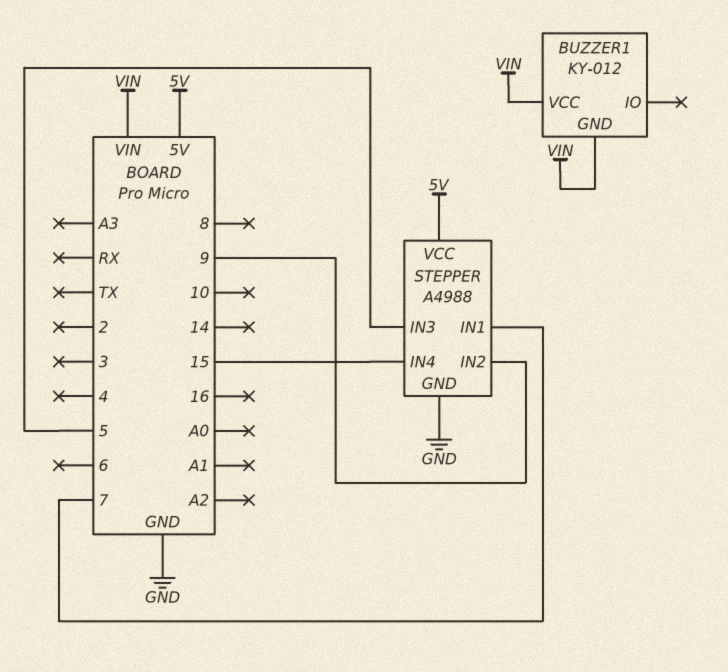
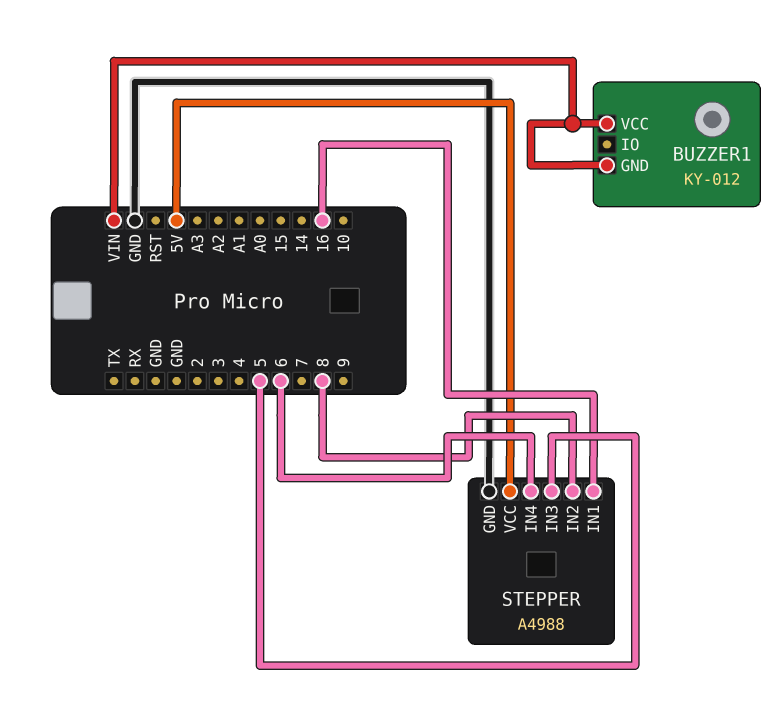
STEPPER pin IN1: 7 -> 16
STEPPER pin IN2: 9 -> 8
STEPPER pin IN4: 15 -> 6

